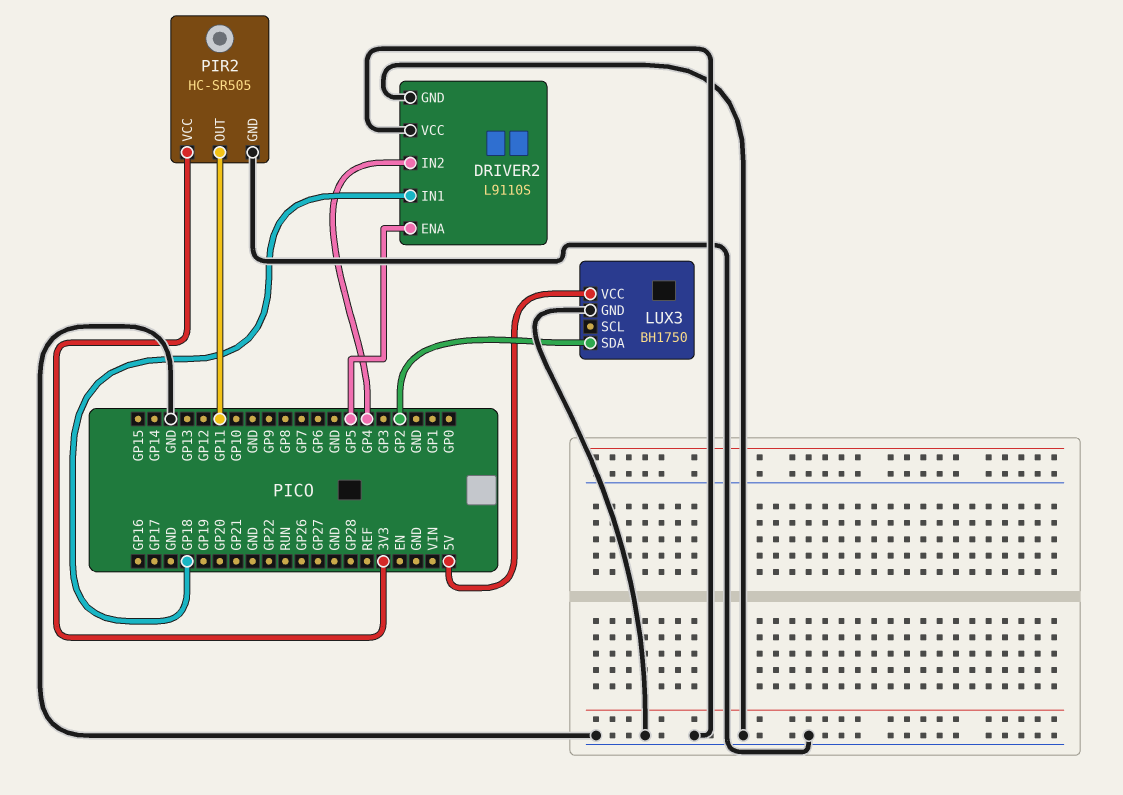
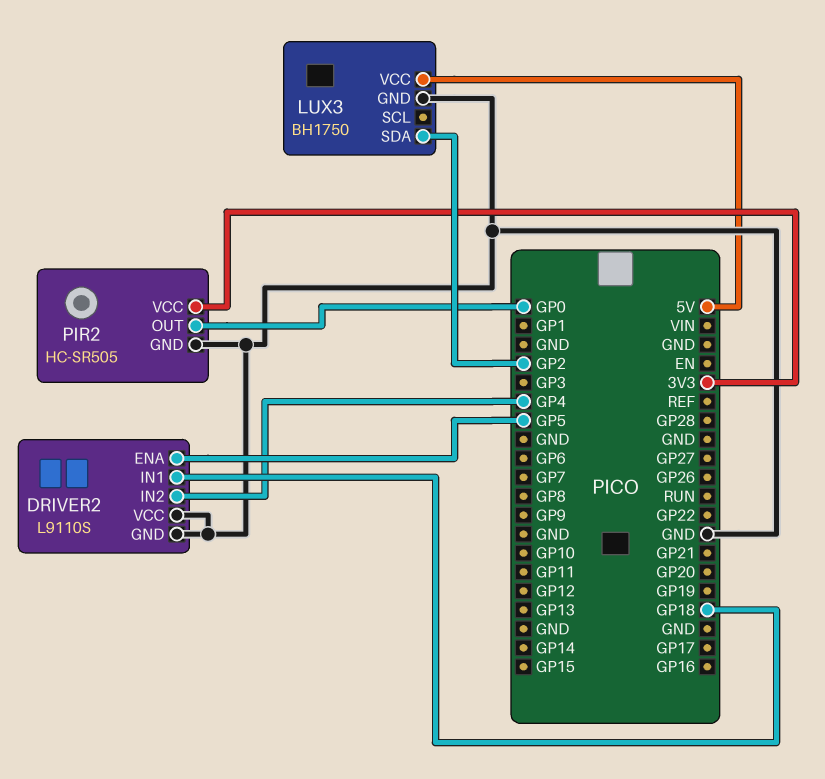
PIR2 pin OUT: GP11 -> GP0

